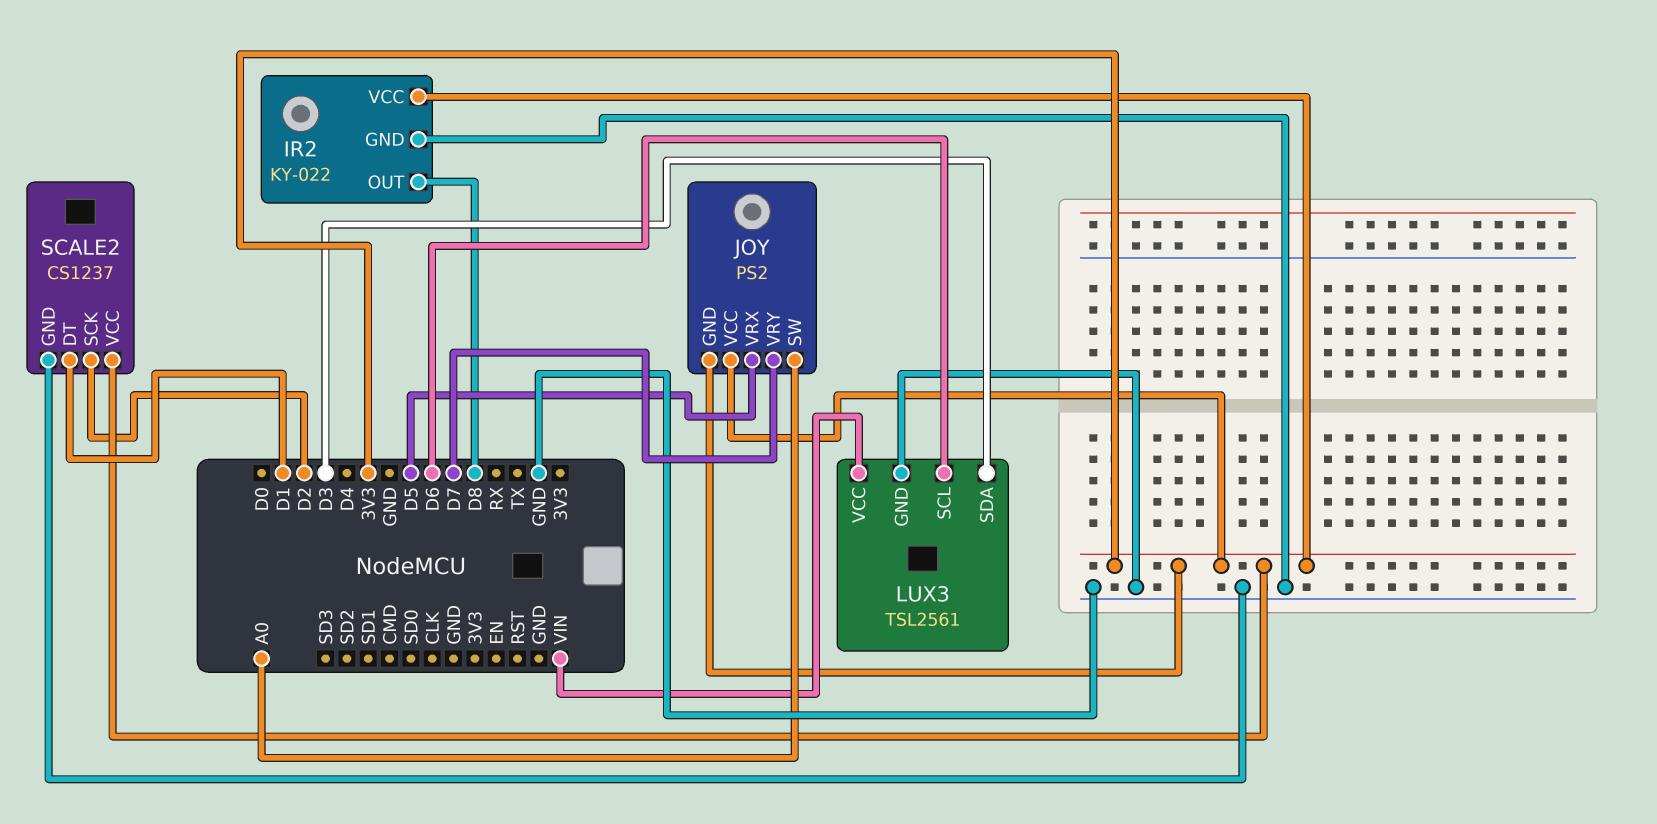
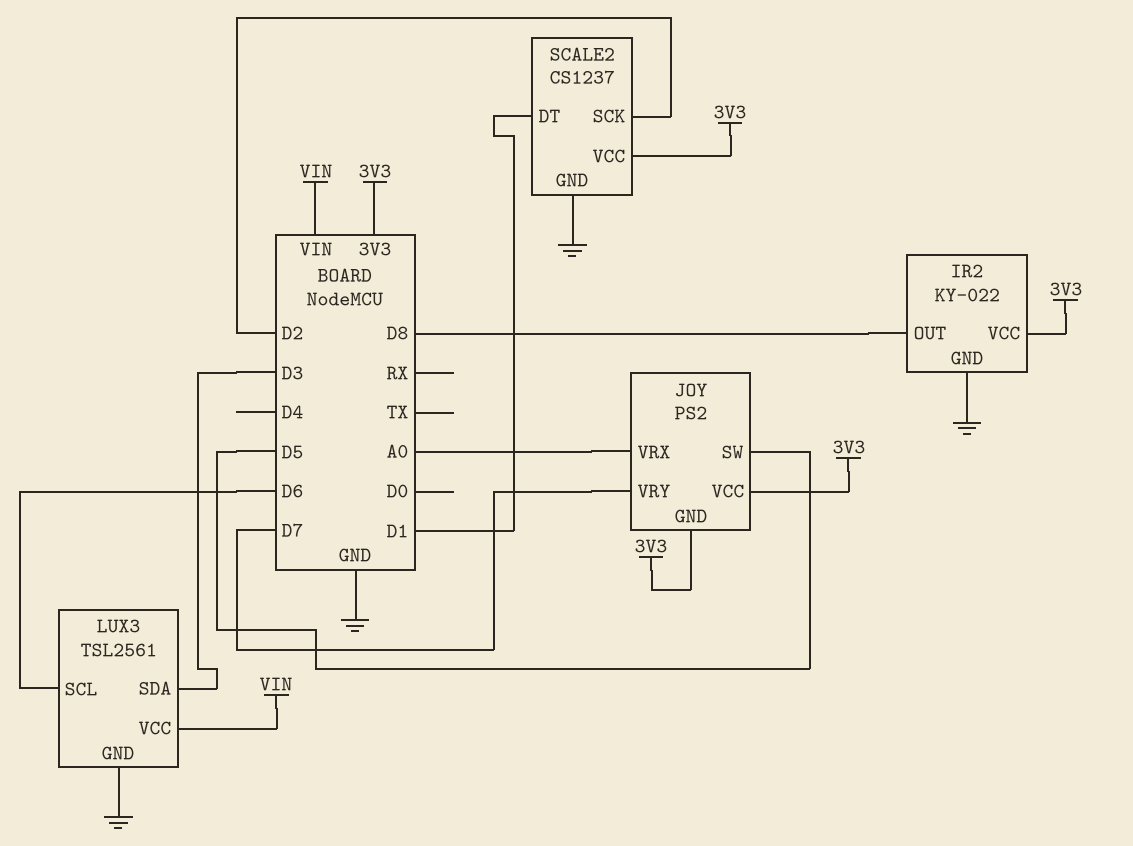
JOY pin SW: A0 -> D5
JOY pin VRX: D5 -> A0

